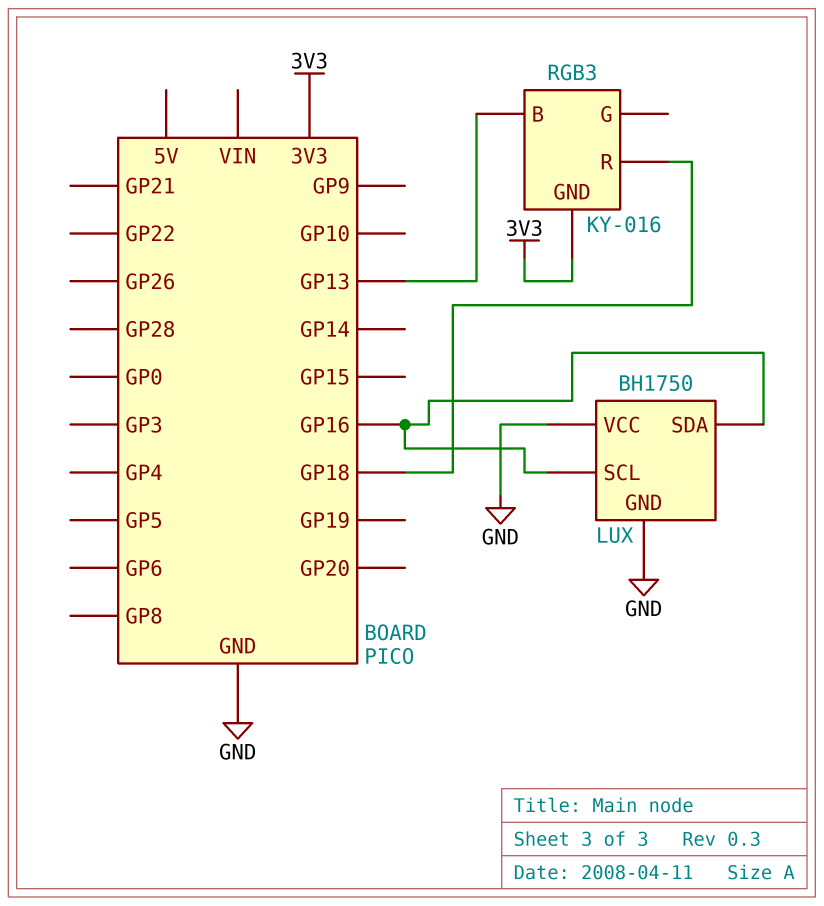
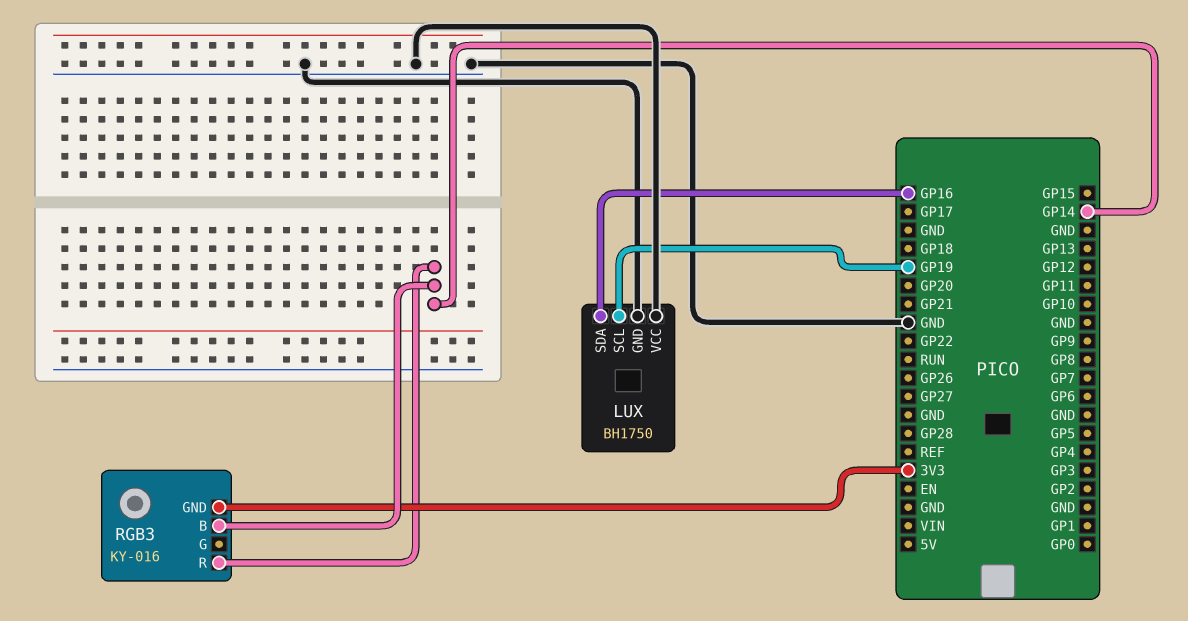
LUX pin SCL: GP16 -> GP19
RGB3 pin B: GP13 -> GP14
RGB3 pin R: GP18 -> GP14

